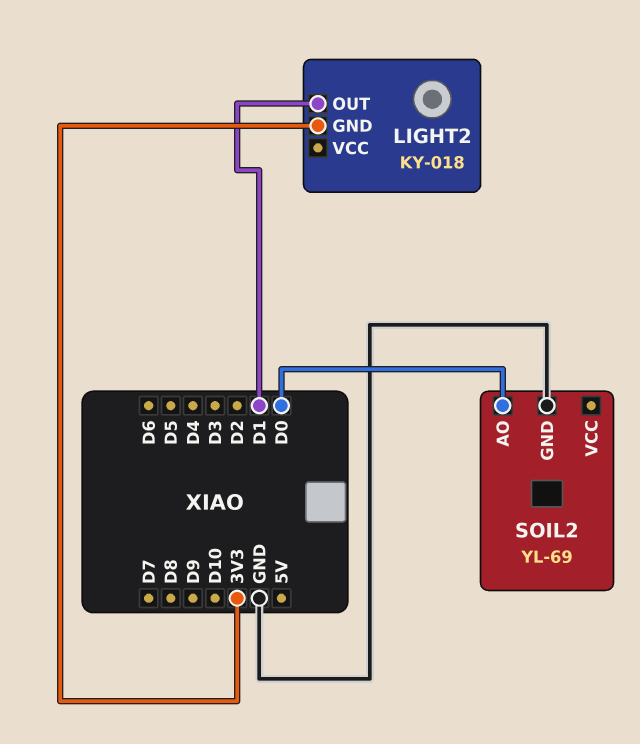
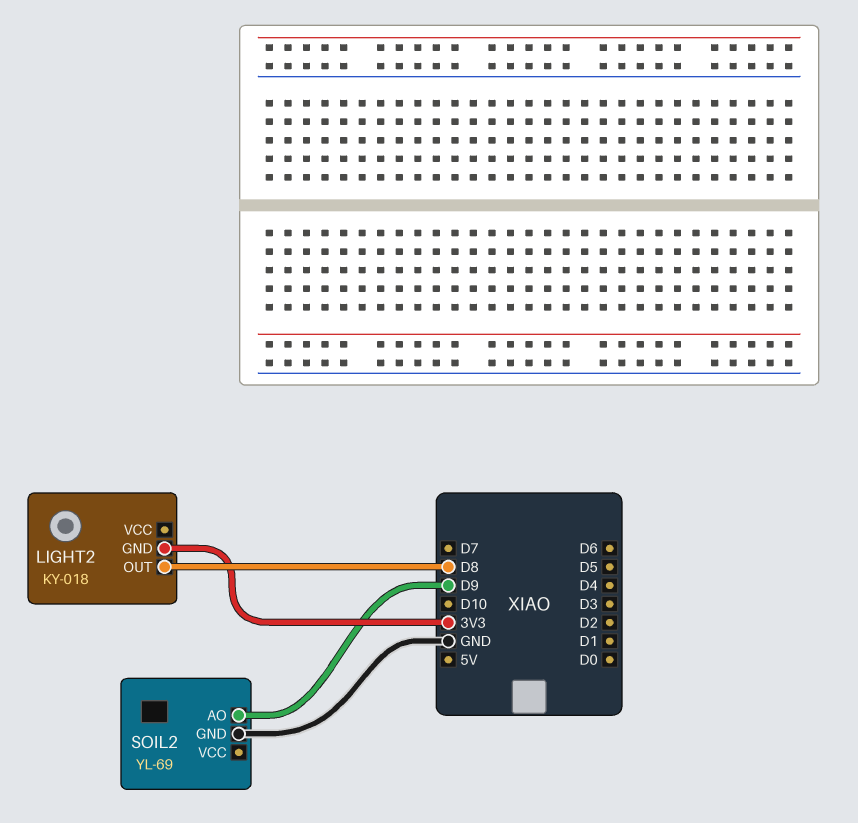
LIGHT2 pin OUT: D1 -> D8
SOIL2 pin AO: D0 -> D9

